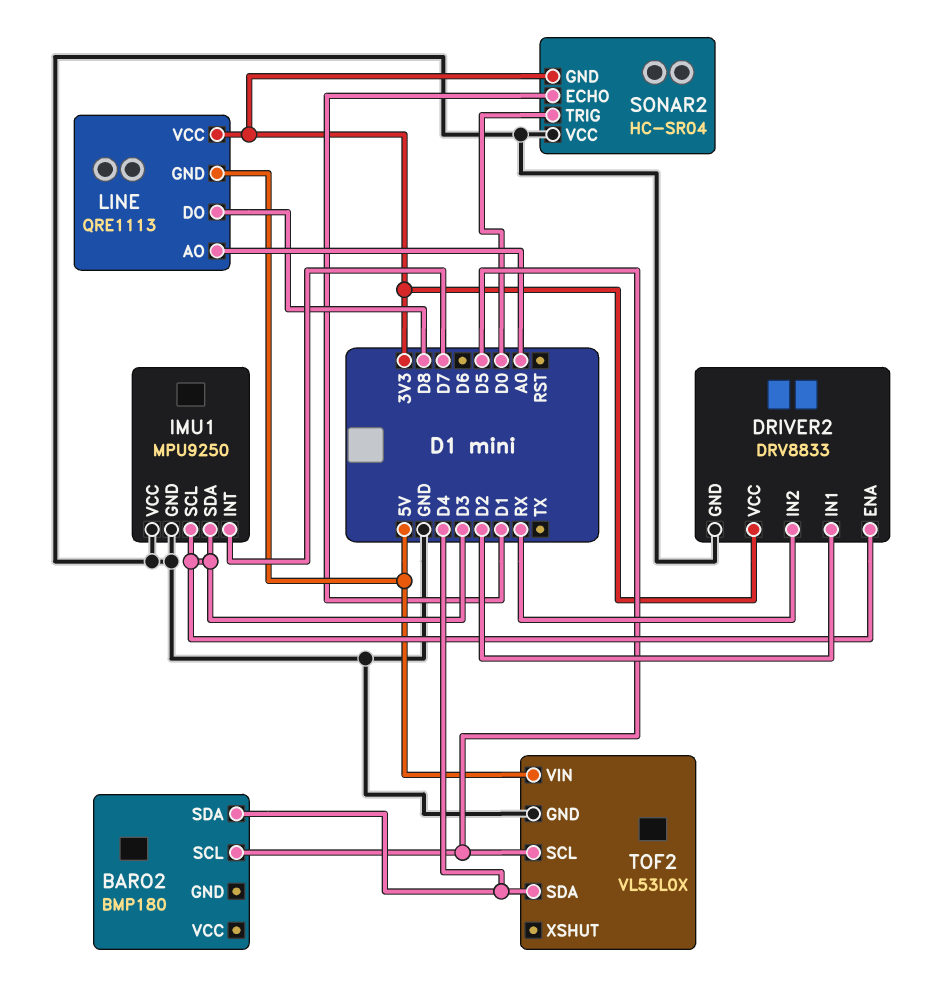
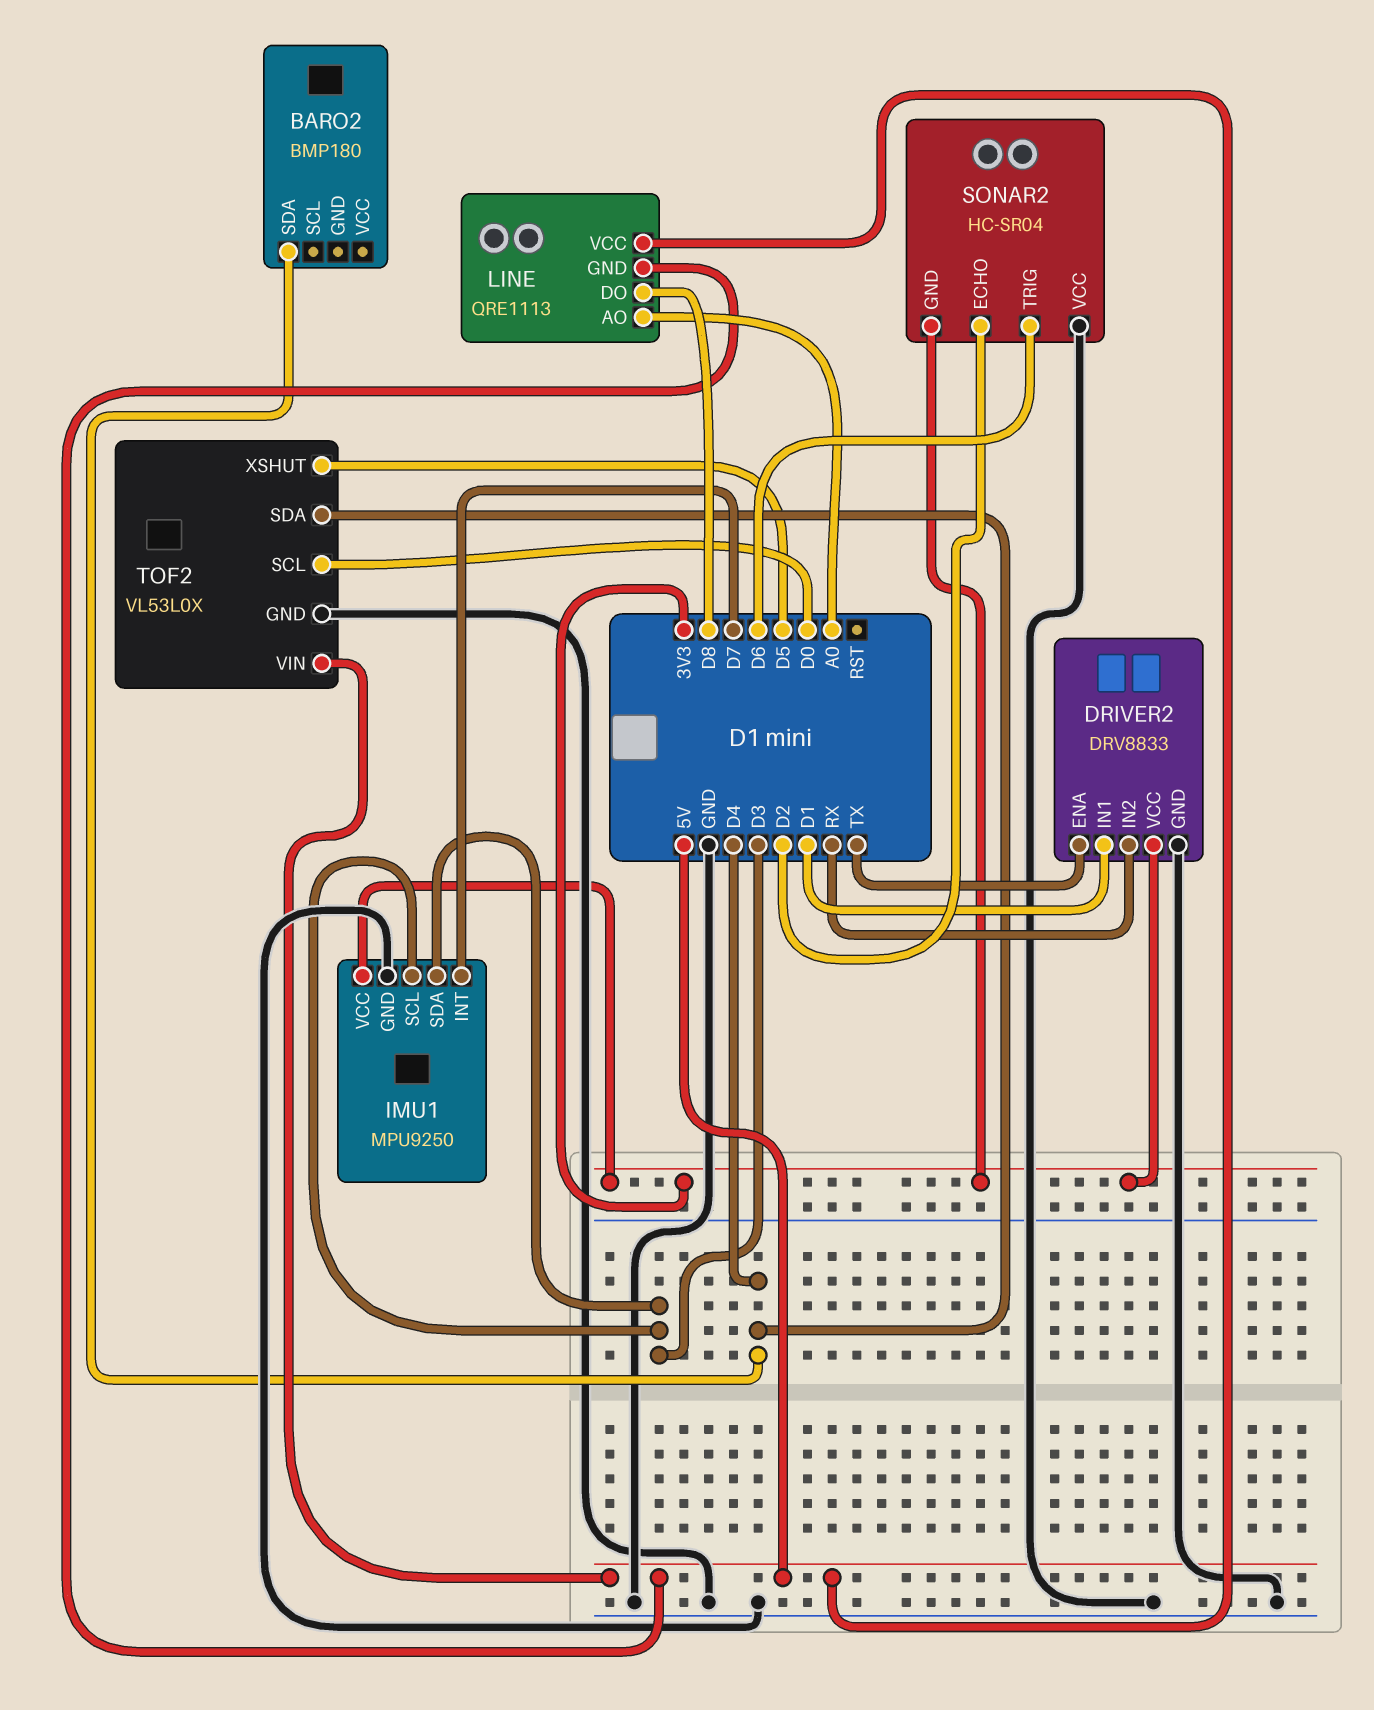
BARO2 pin SCL: D5 -> none
DRIVER2 pin ENA: D3 -> TX
DRIVER2 pin IN1: D2 -> D1
IMU1 pin VCC: GND -> 3V3
LINE pin VCC: 3V3 -> 5V
SONAR2 pin ECHO: D1 -> D2
SONAR2 pin TRIG: D0 -> D6
TOF2 pin SCL: D5 -> D0
TOF2 pin XSHUT: none -> D5

